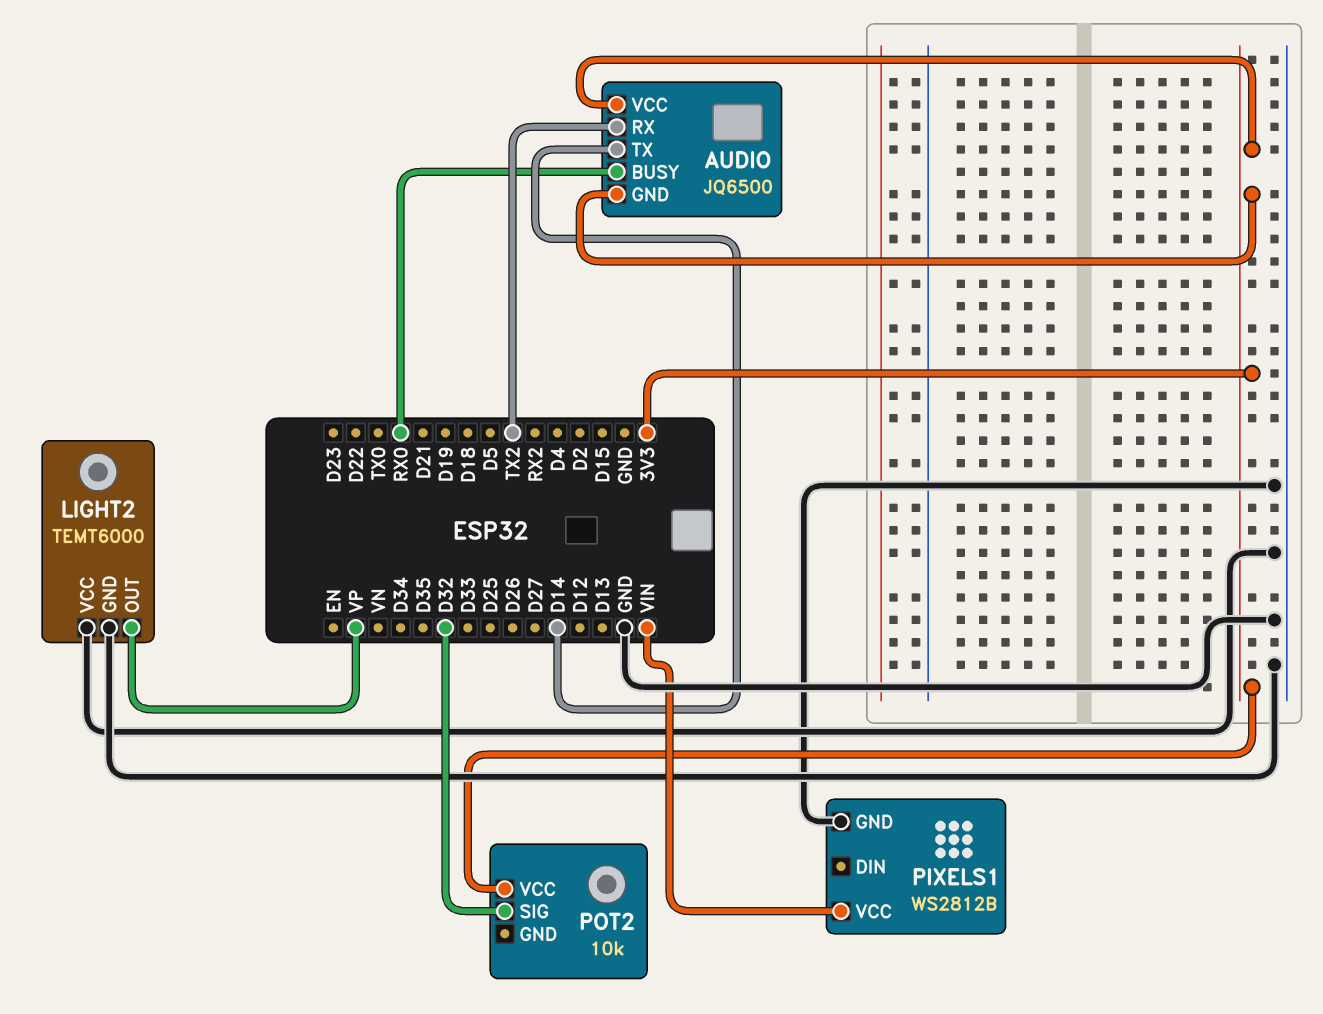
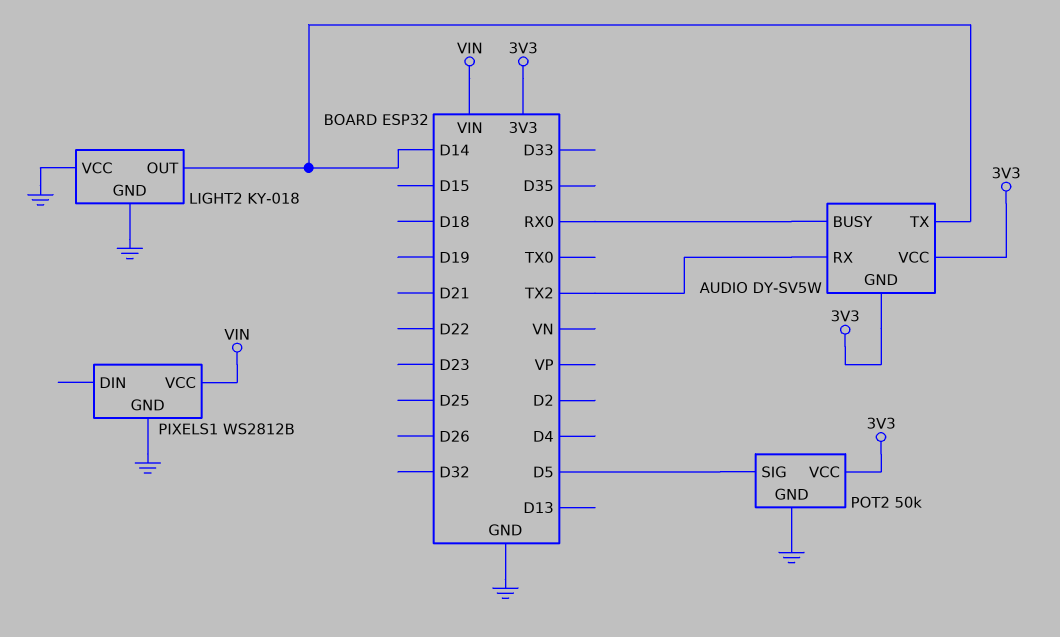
AUDIO: JQ6500 -> DY-SV5W
LIGHT2: TEMT6000 -> KY-018
LIGHT2 pin OUT: VP -> D14
POT2: 10k -> 50k
POT2 pin GND: none -> GND
POT2 pin SIG: D32 -> D5

